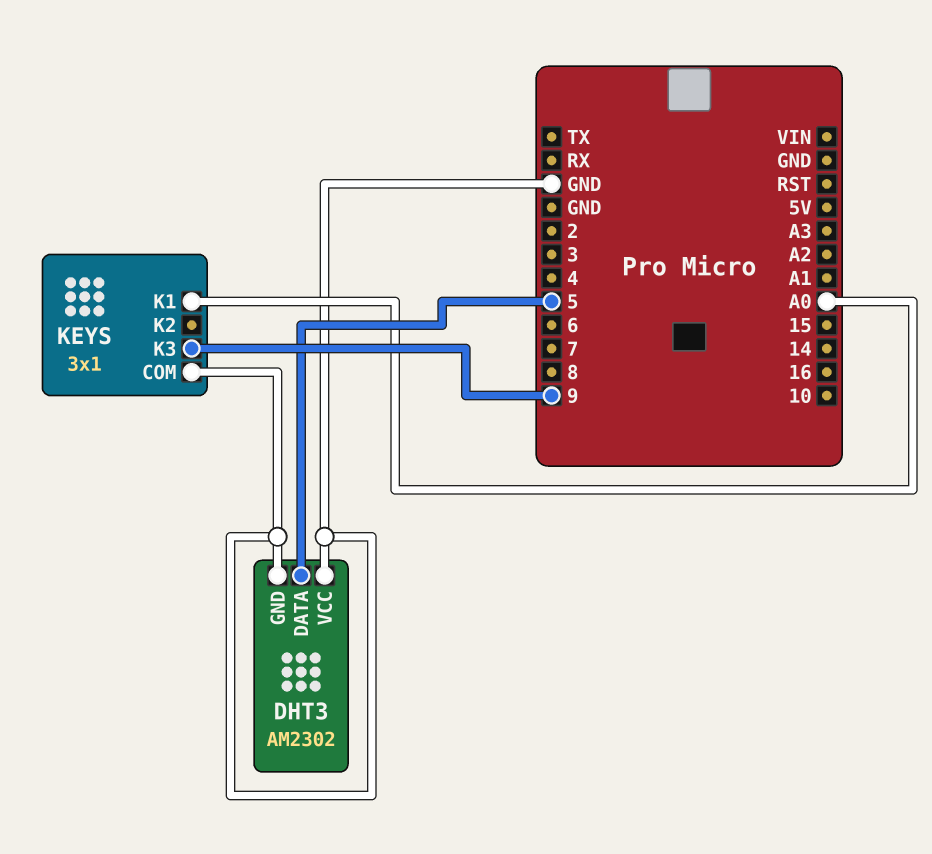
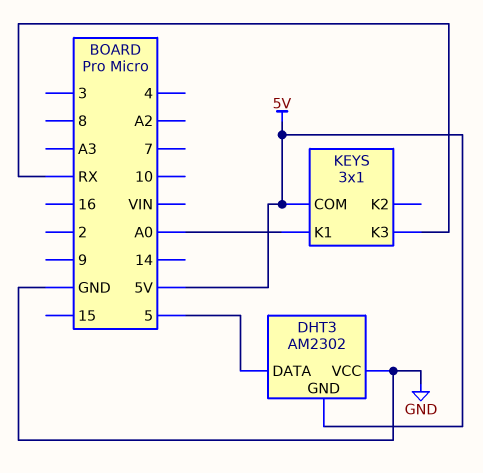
DHT3 pin GND: GND -> 5V
KEYS pin COM: GND -> 5V
KEYS pin K3: 9 -> RX

